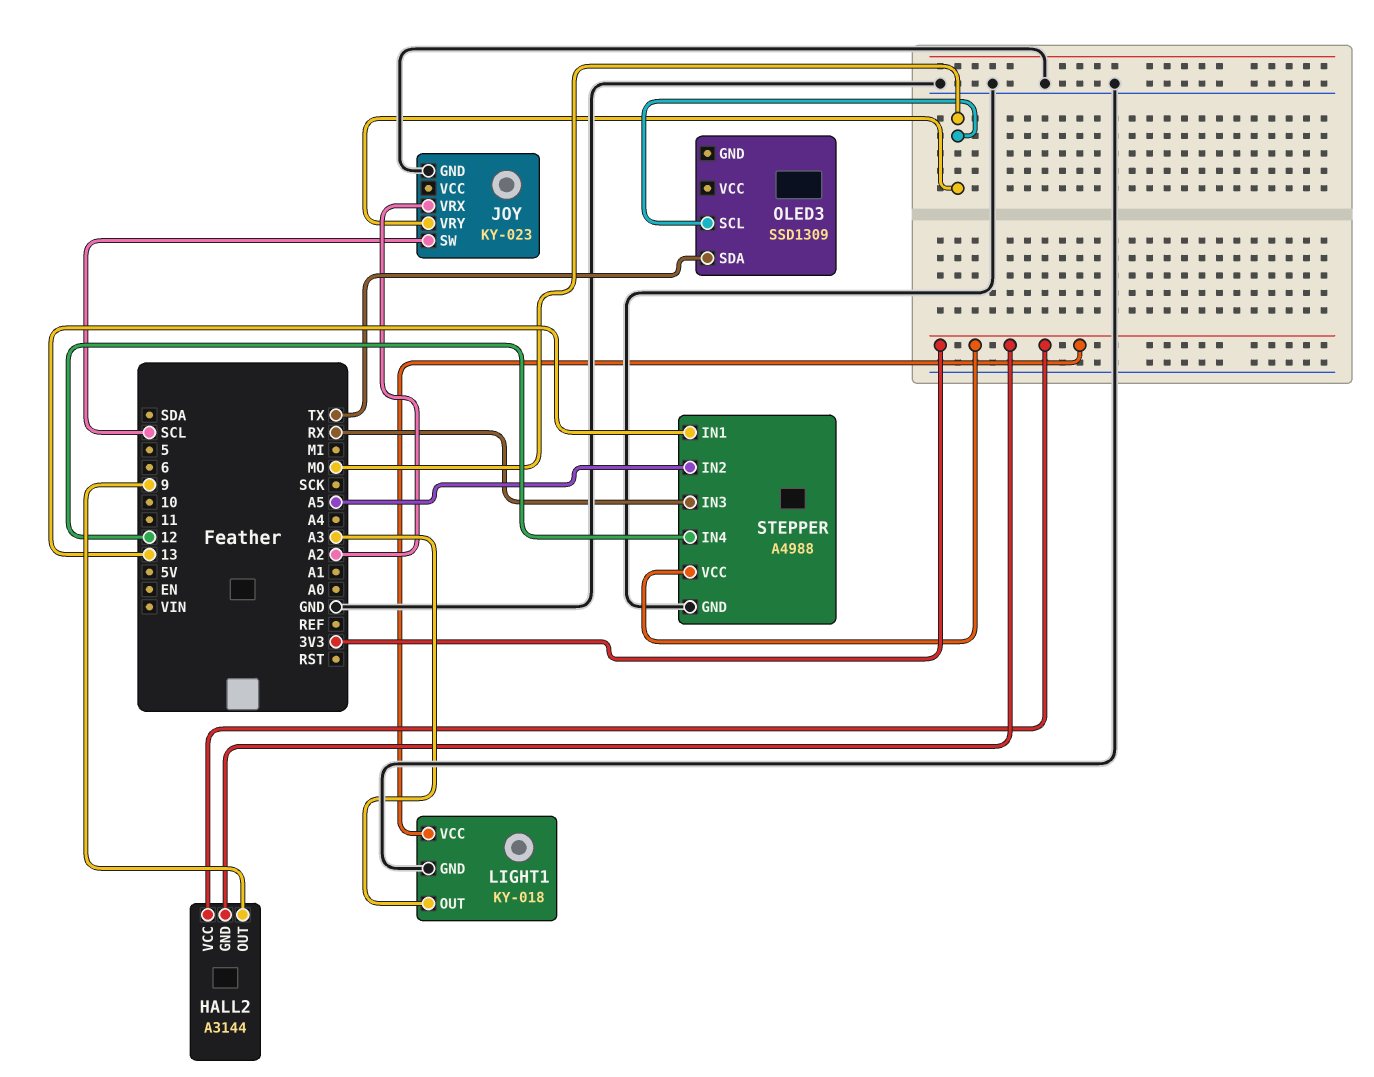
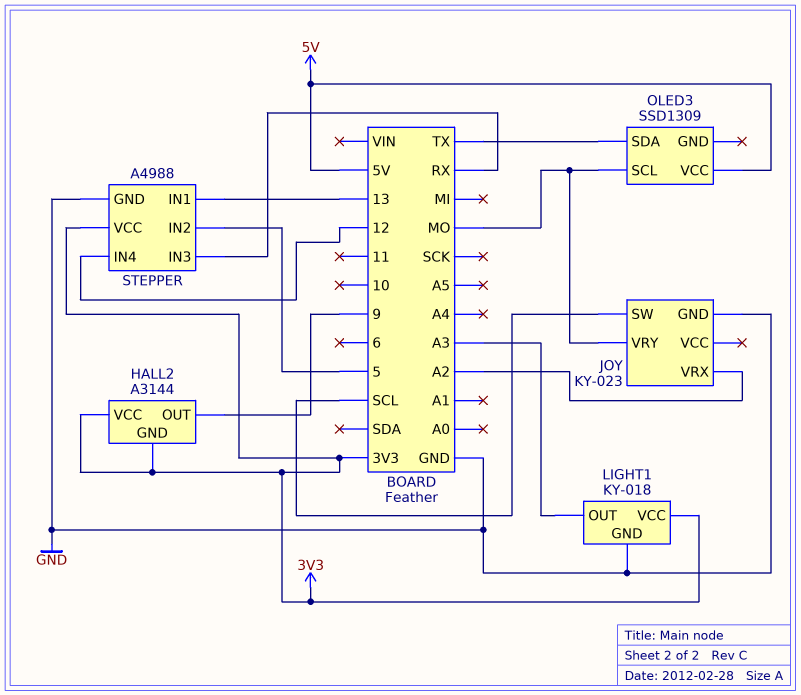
OLED3 pin VCC: none -> 5V
STEPPER pin IN2: A5 -> 5

